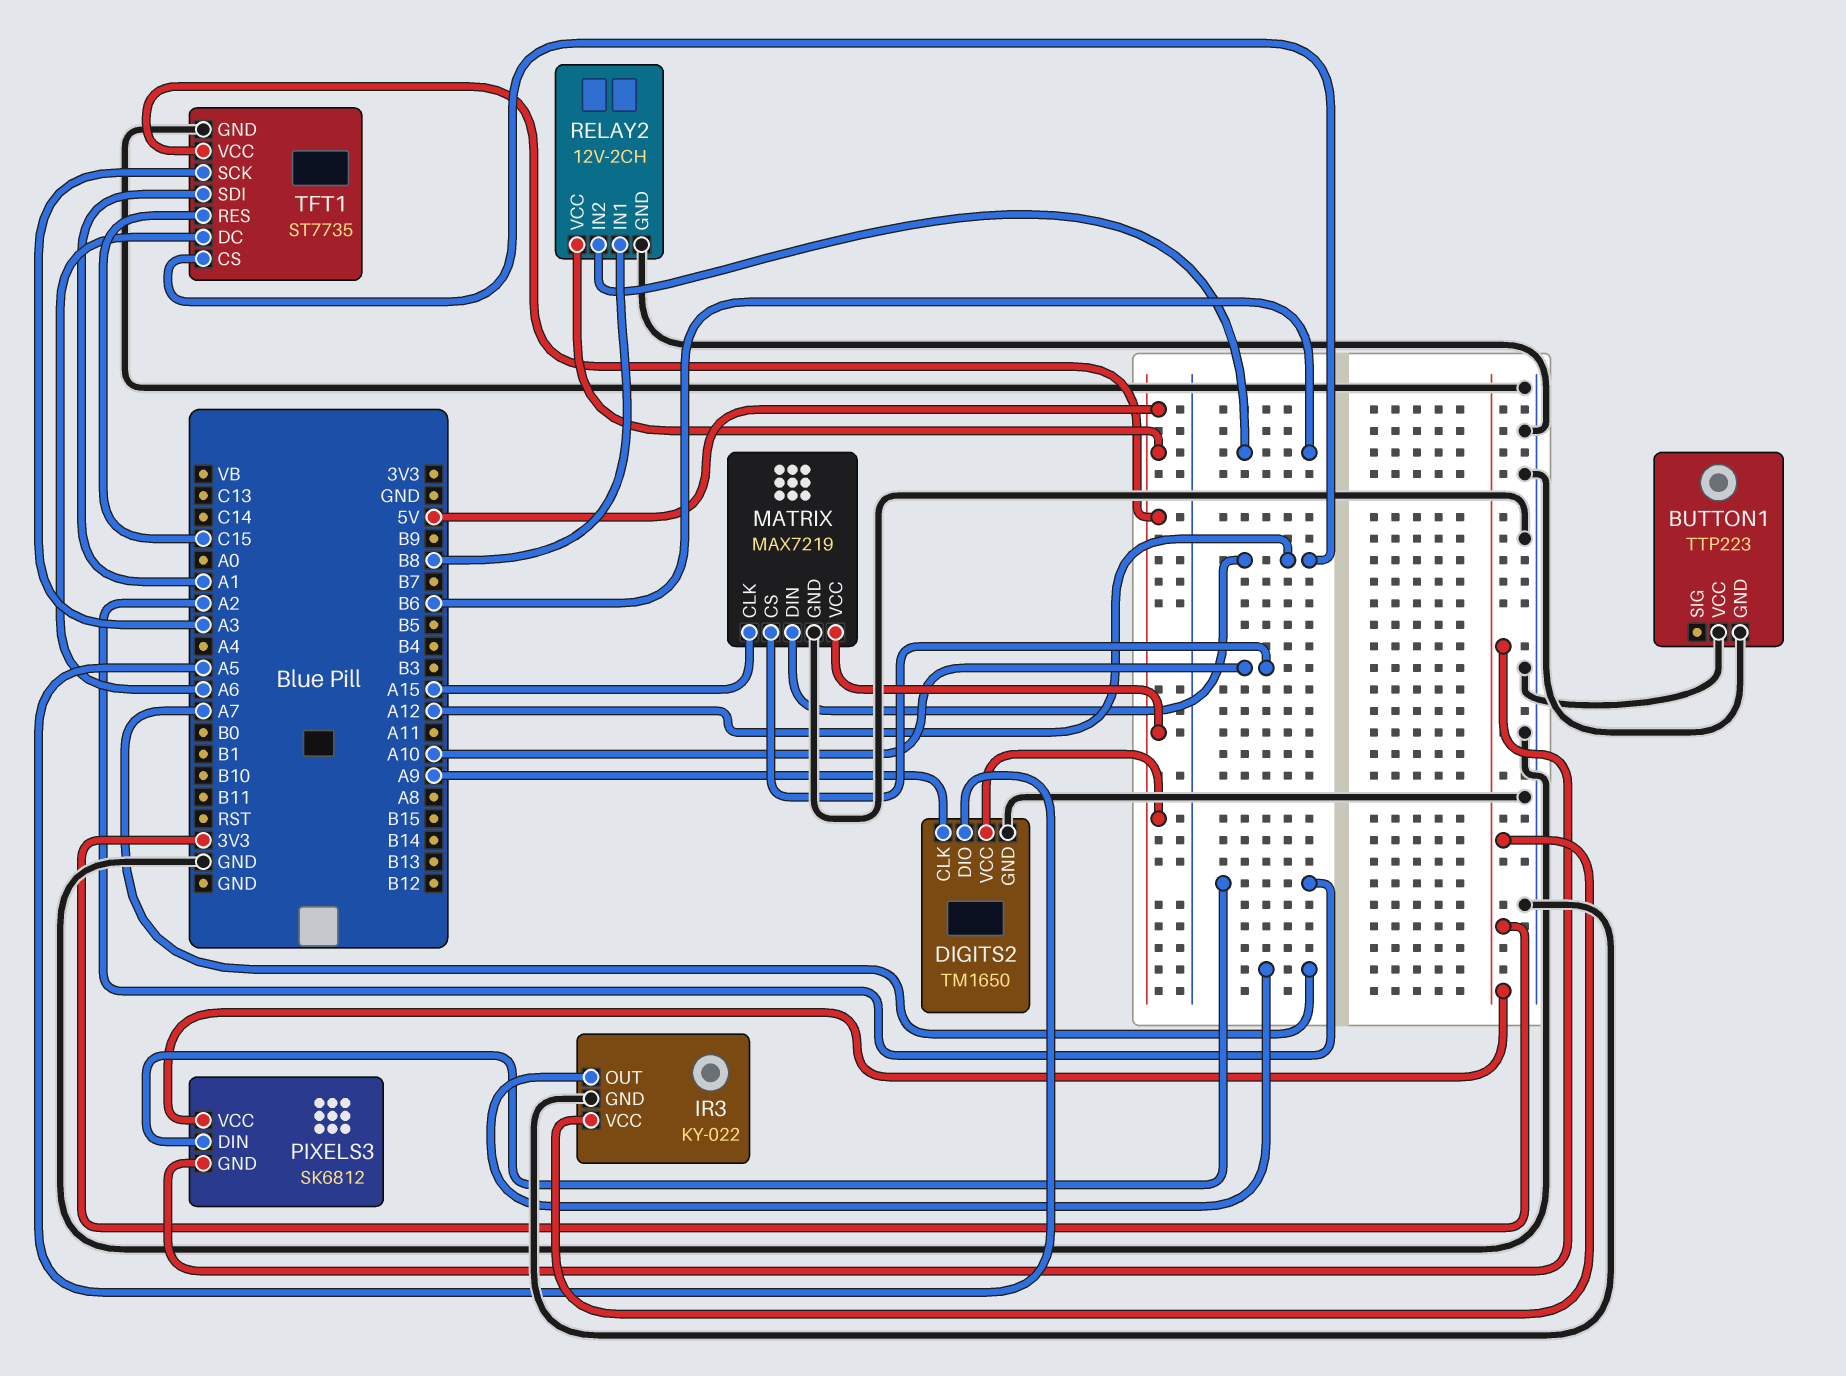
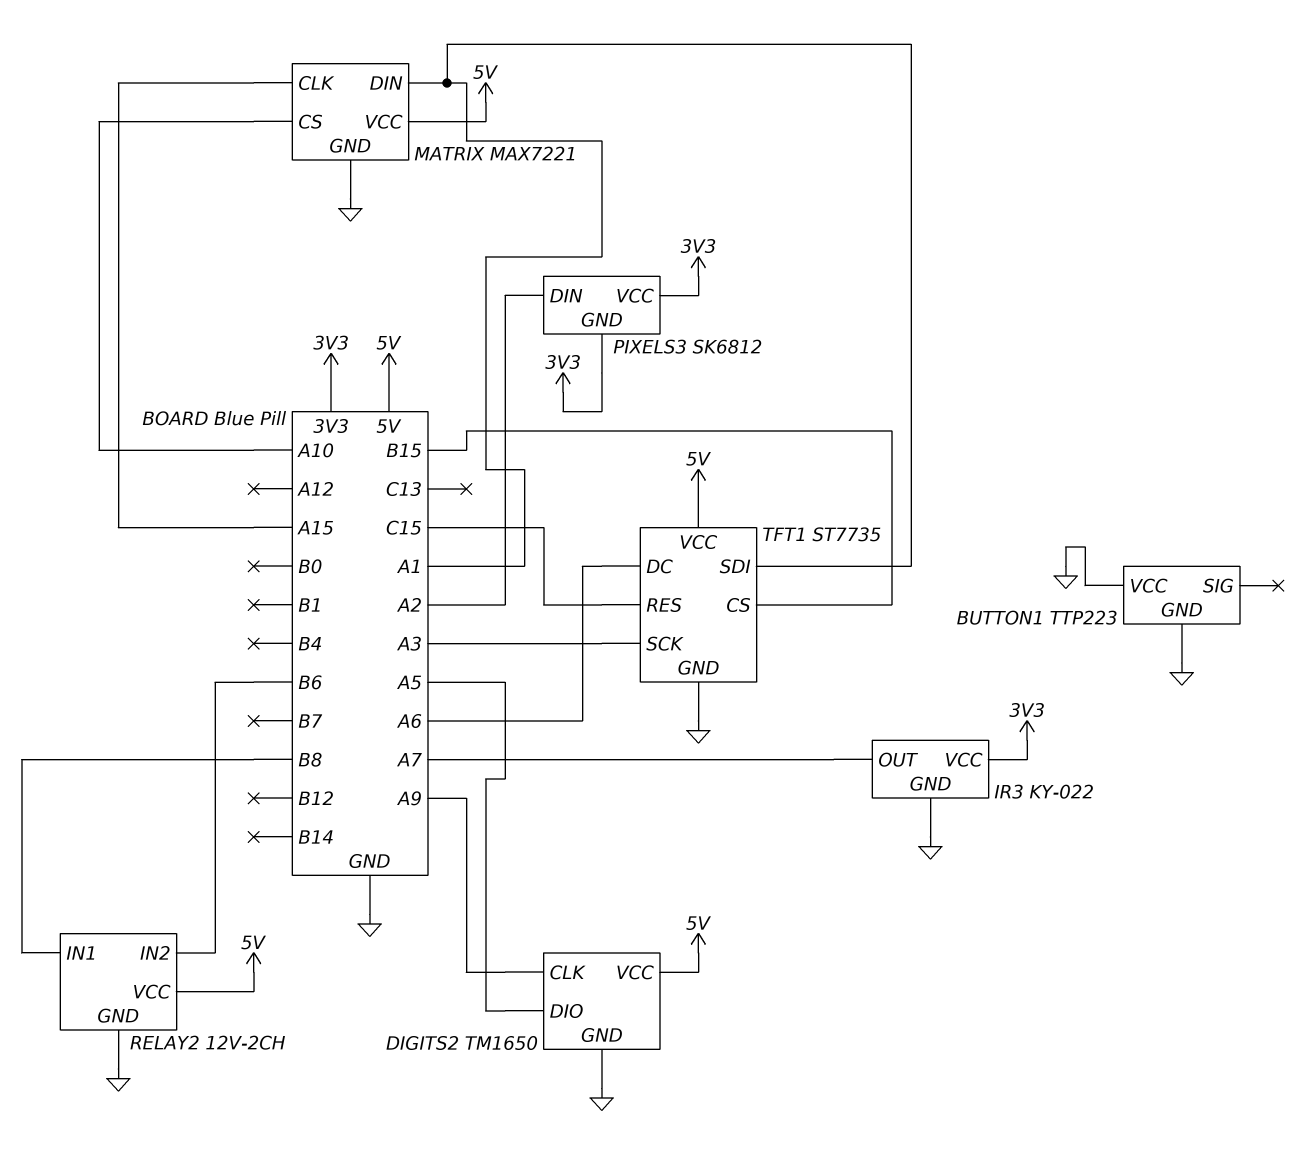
MATRIX: MAX7219 -> MAX7221
MATRIX pin DIN: A12 -> A1
TFT1 pin CS: A12 -> B15

